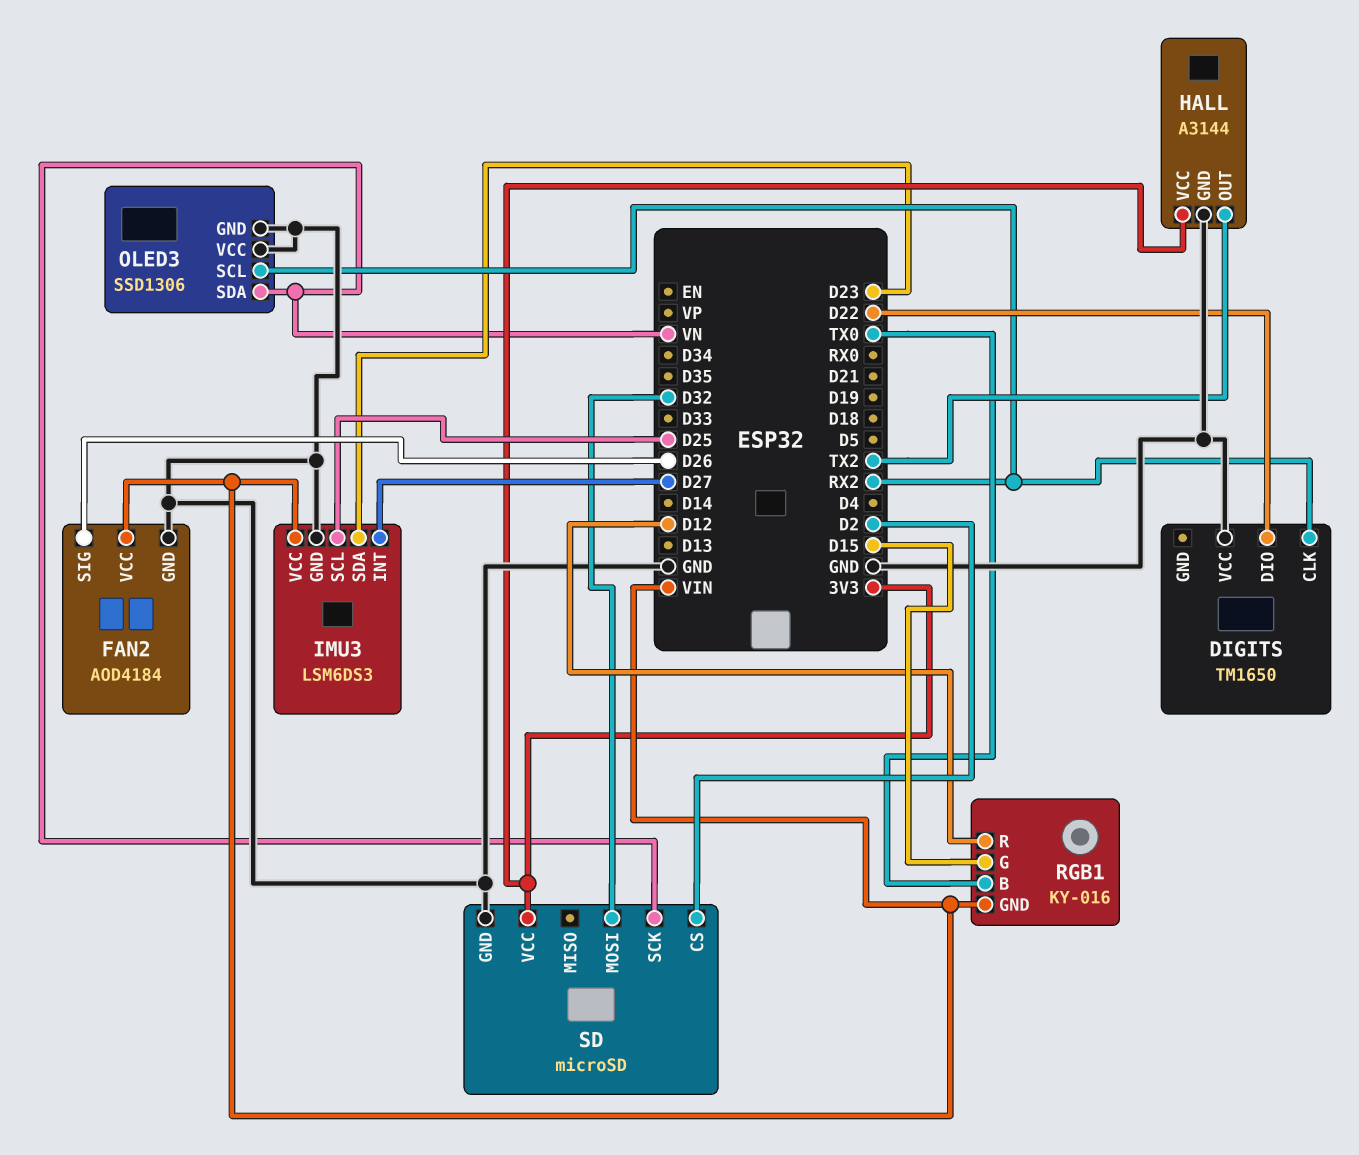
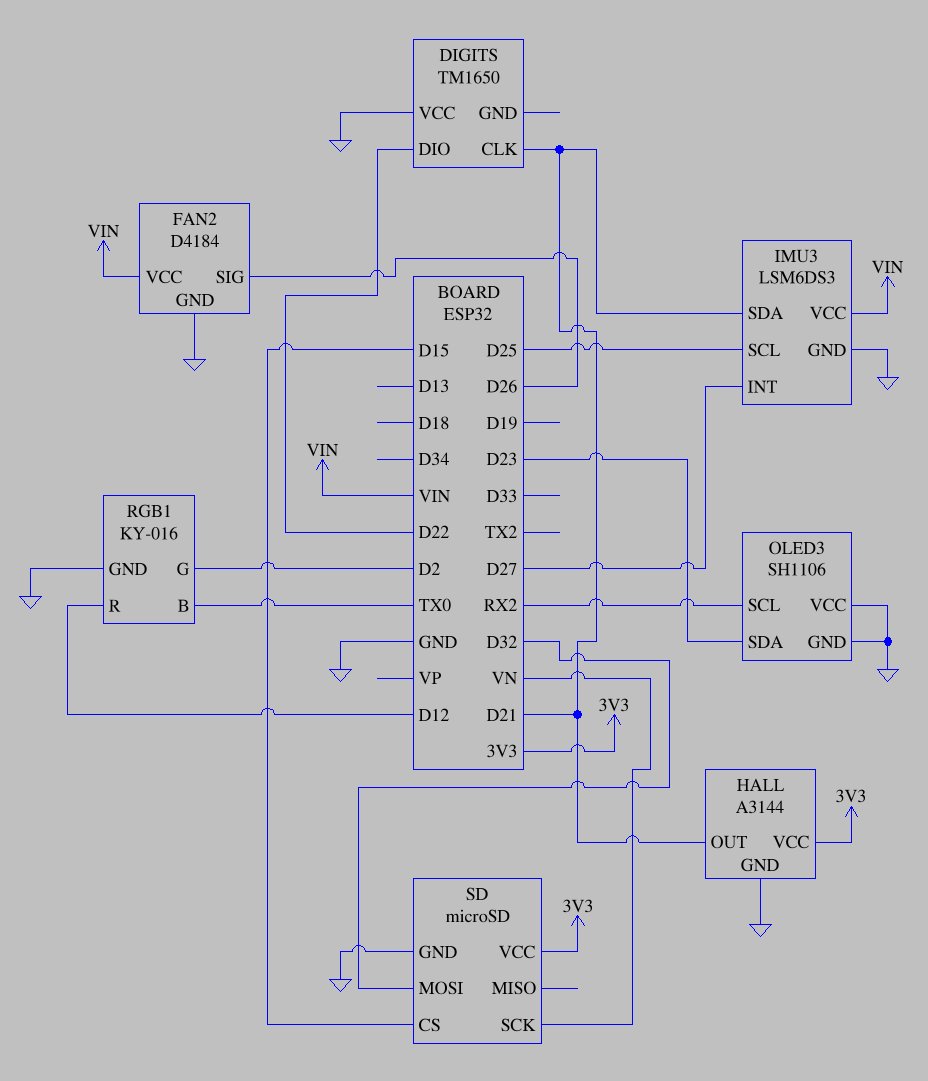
DIGITS pin CLK: RX2 -> D21
FAN2: AOD4184 -> D4184
HALL pin OUT: TX2 -> D21
IMU3 pin SDA: D23 -> D21
OLED3: SSD1306 -> SH1106
OLED3 pin SDA: VN -> D23
RGB1 pin G: D15 -> D2
RGB1 pin GND: VIN -> GND
SD pin CS: D2 -> D15

